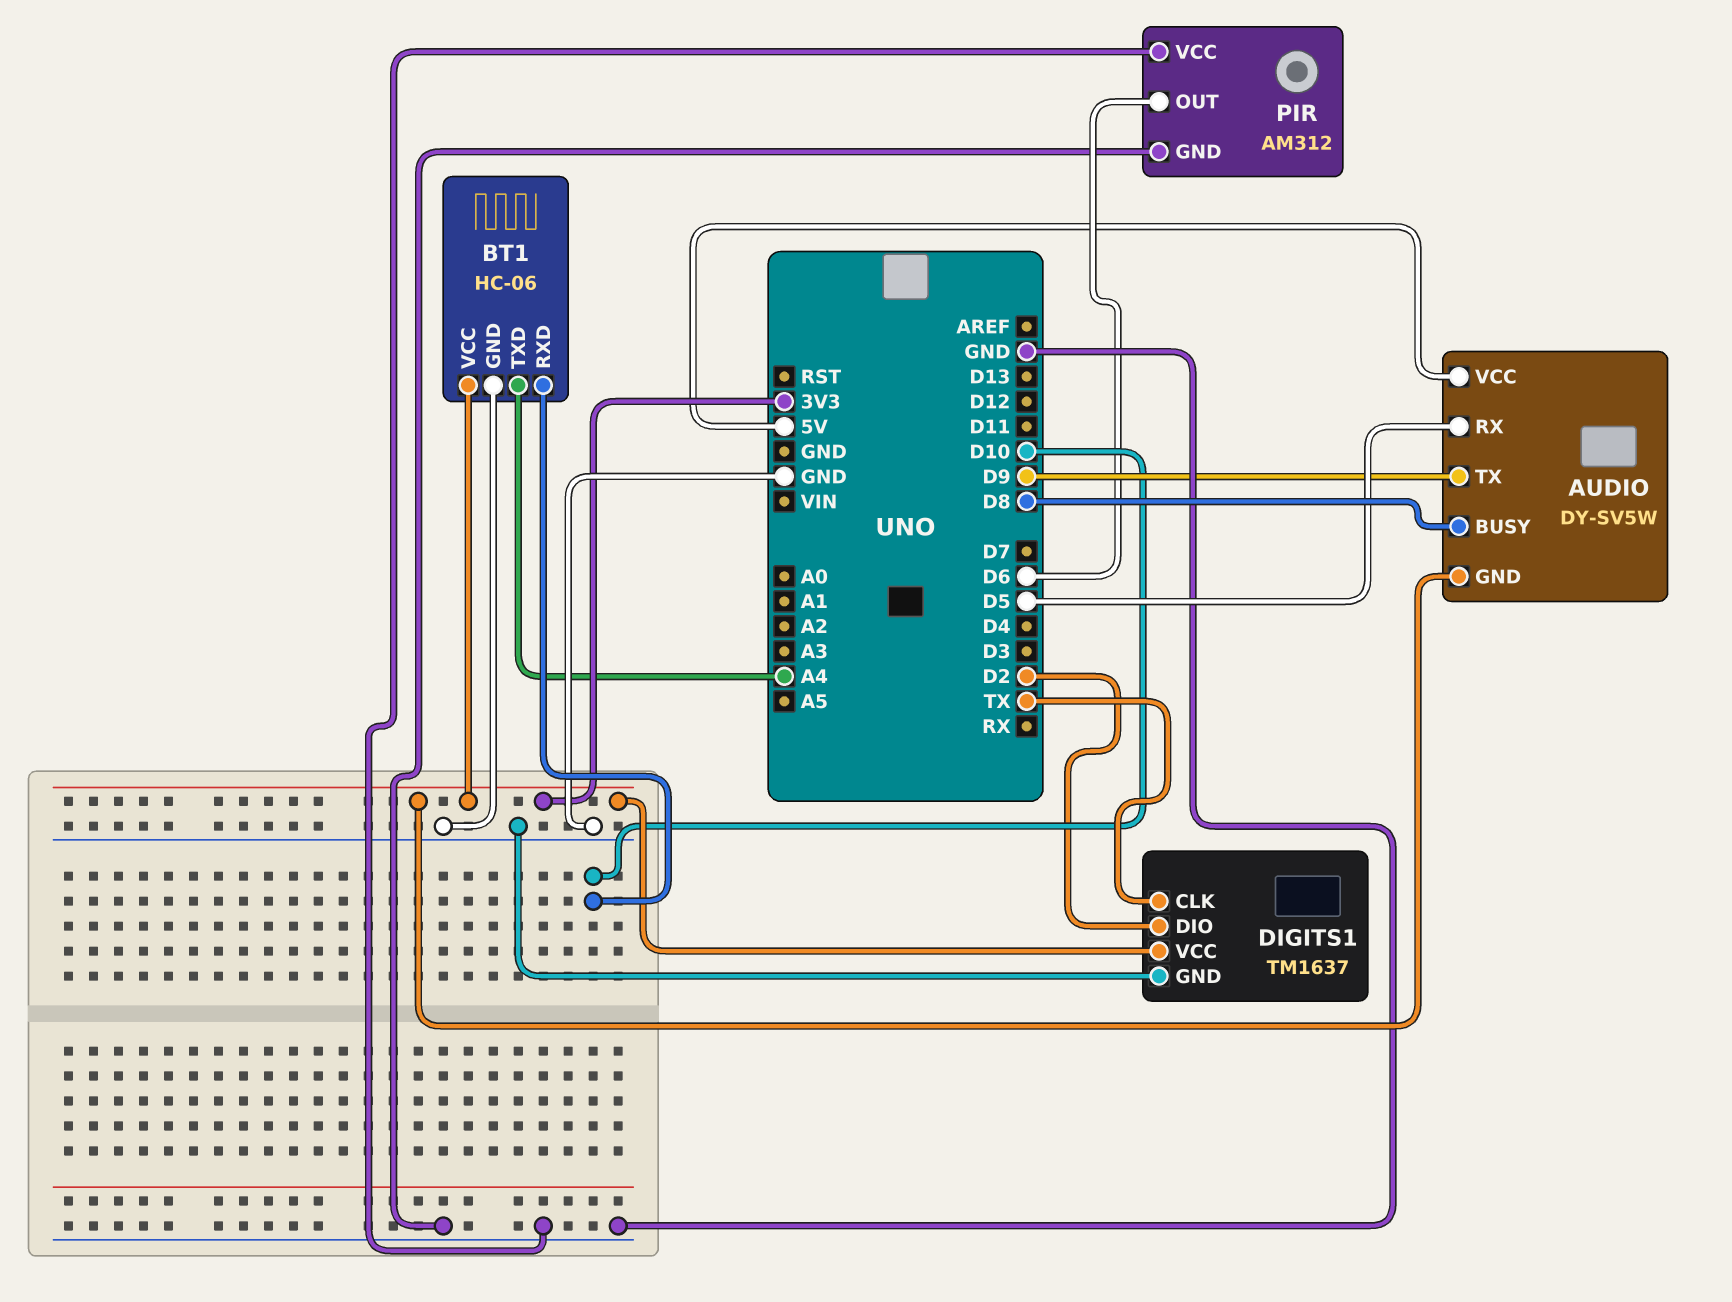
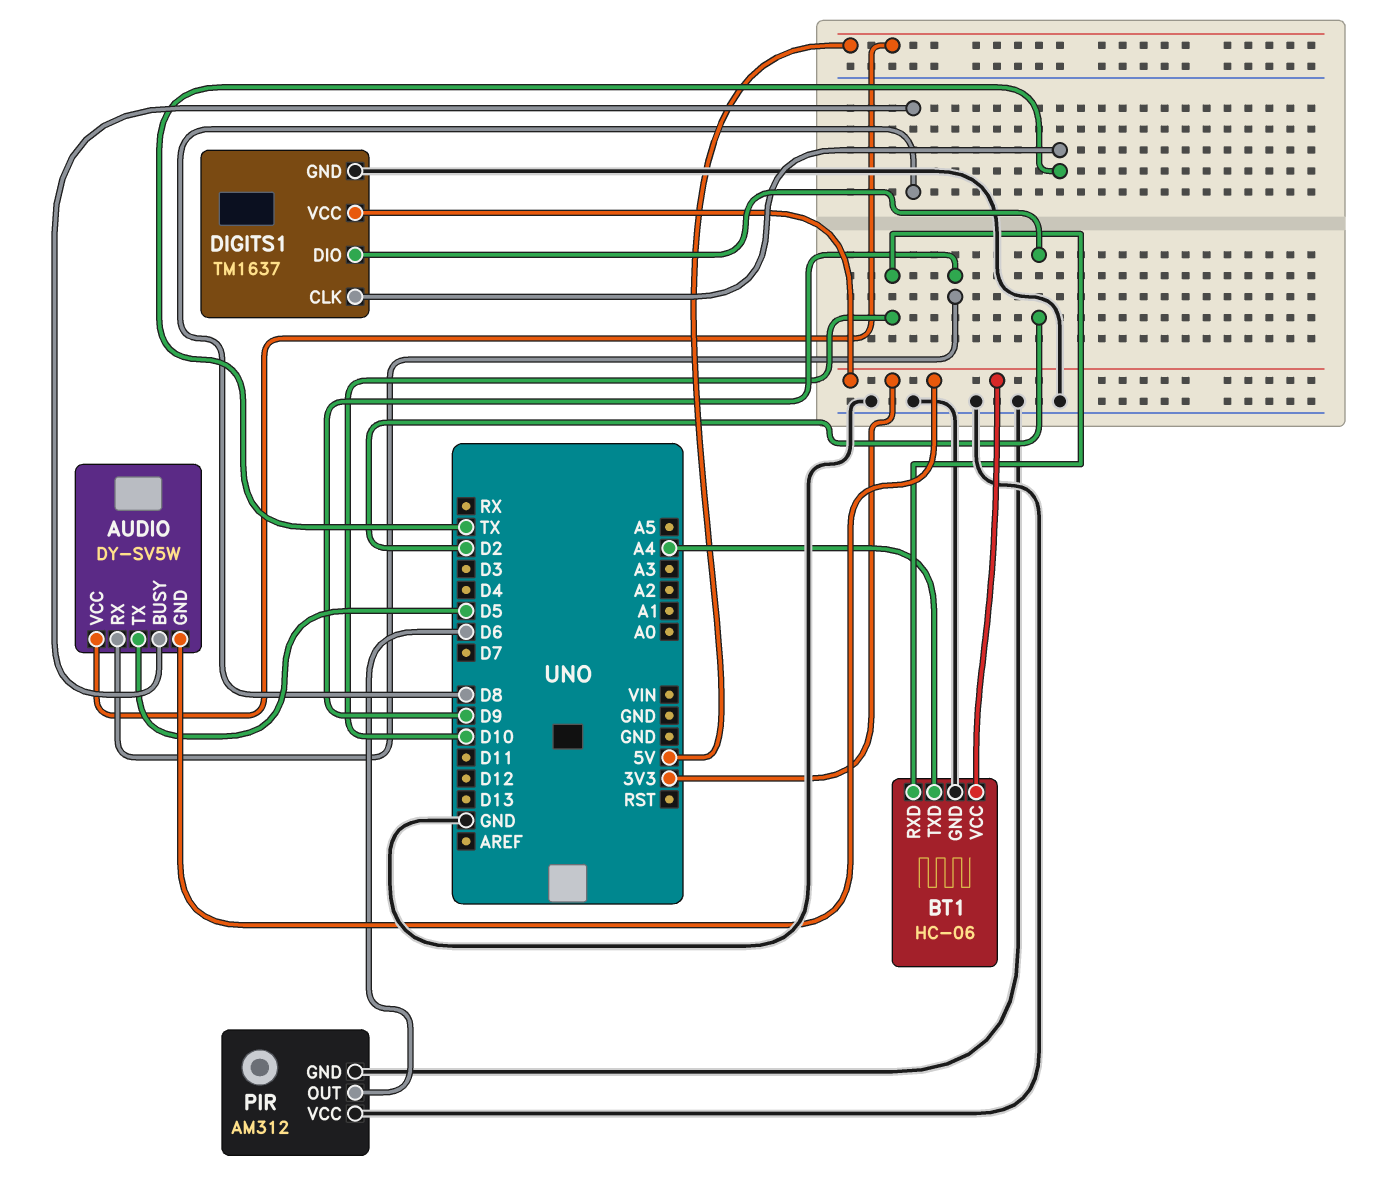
AUDIO pin RX: D5 -> D9
AUDIO pin TX: D9 -> D5

